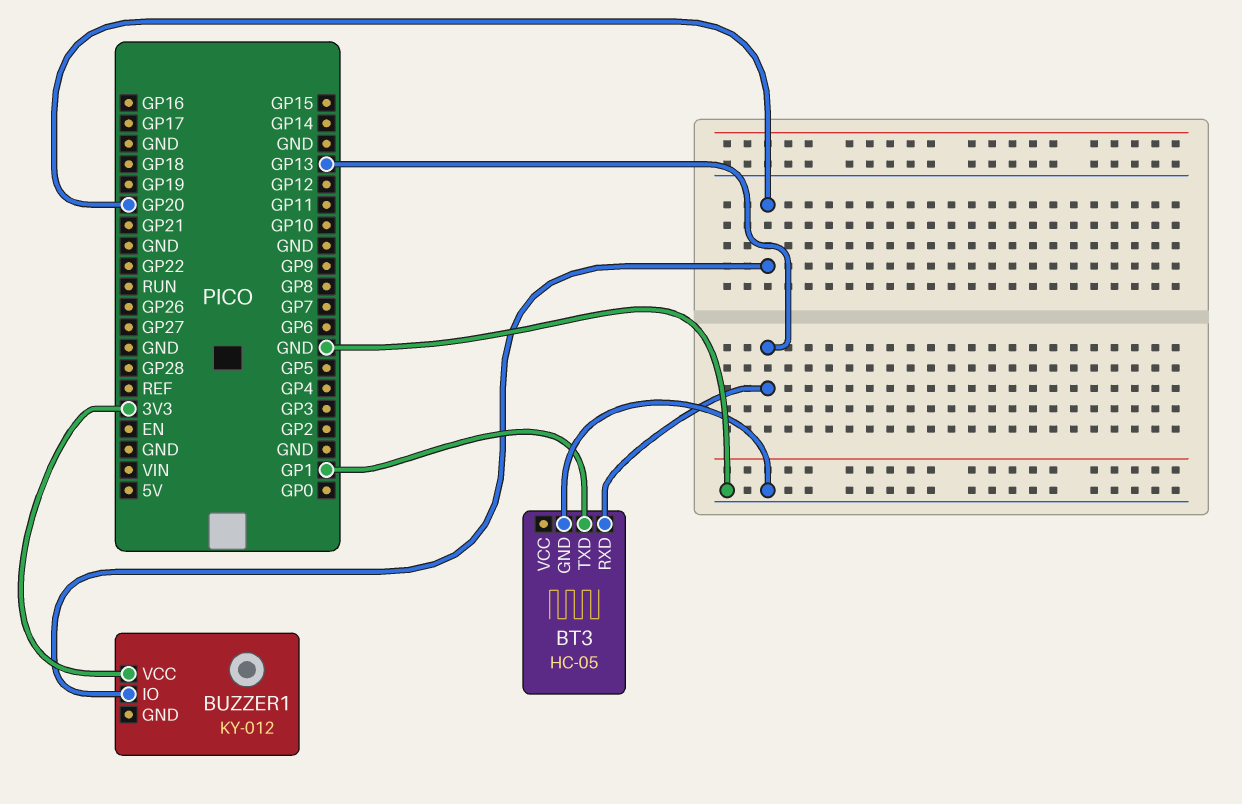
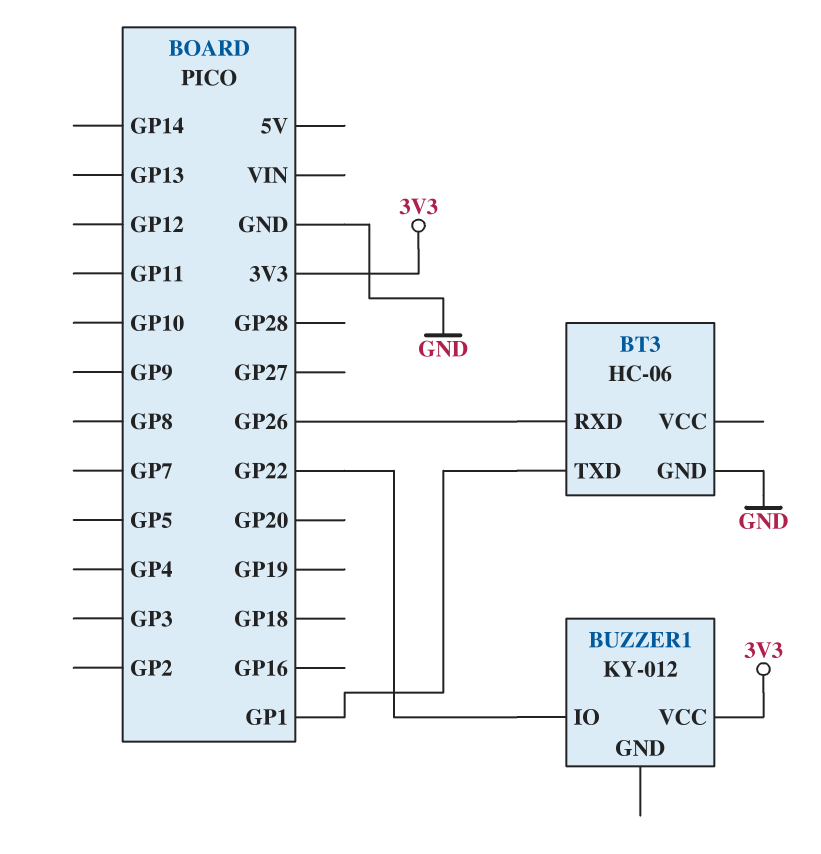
BT3: HC-05 -> HC-06
BT3 pin RXD: GP13 -> GP26
BUZZER1 pin IO: GP20 -> GP22

